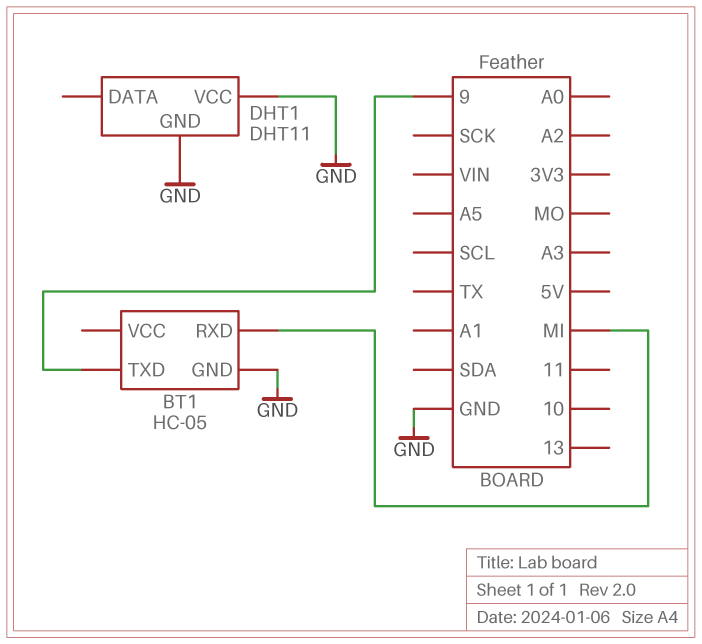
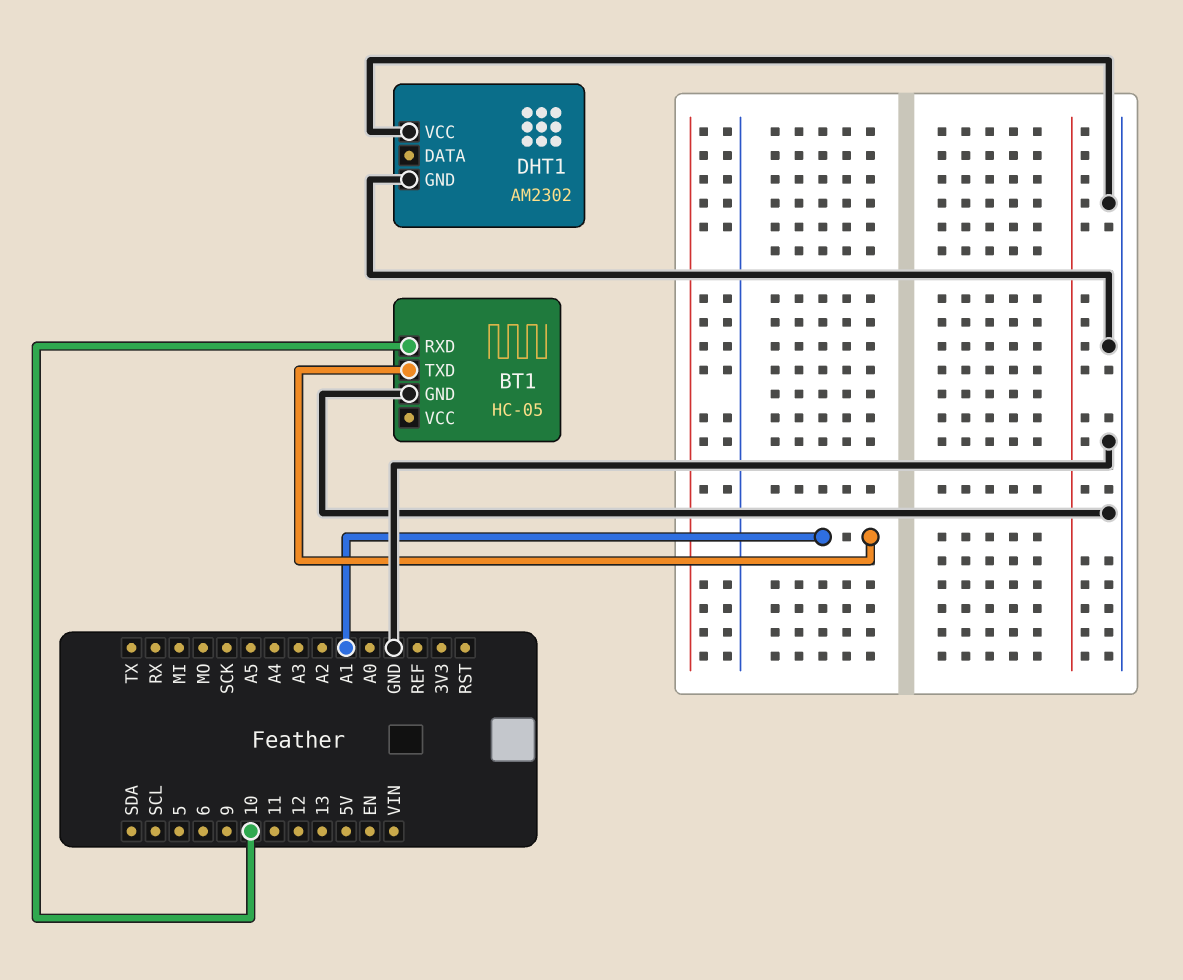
BT1 pin RXD: MI -> 10
BT1 pin TXD: 9 -> A1
DHT1: DHT11 -> AM2302

